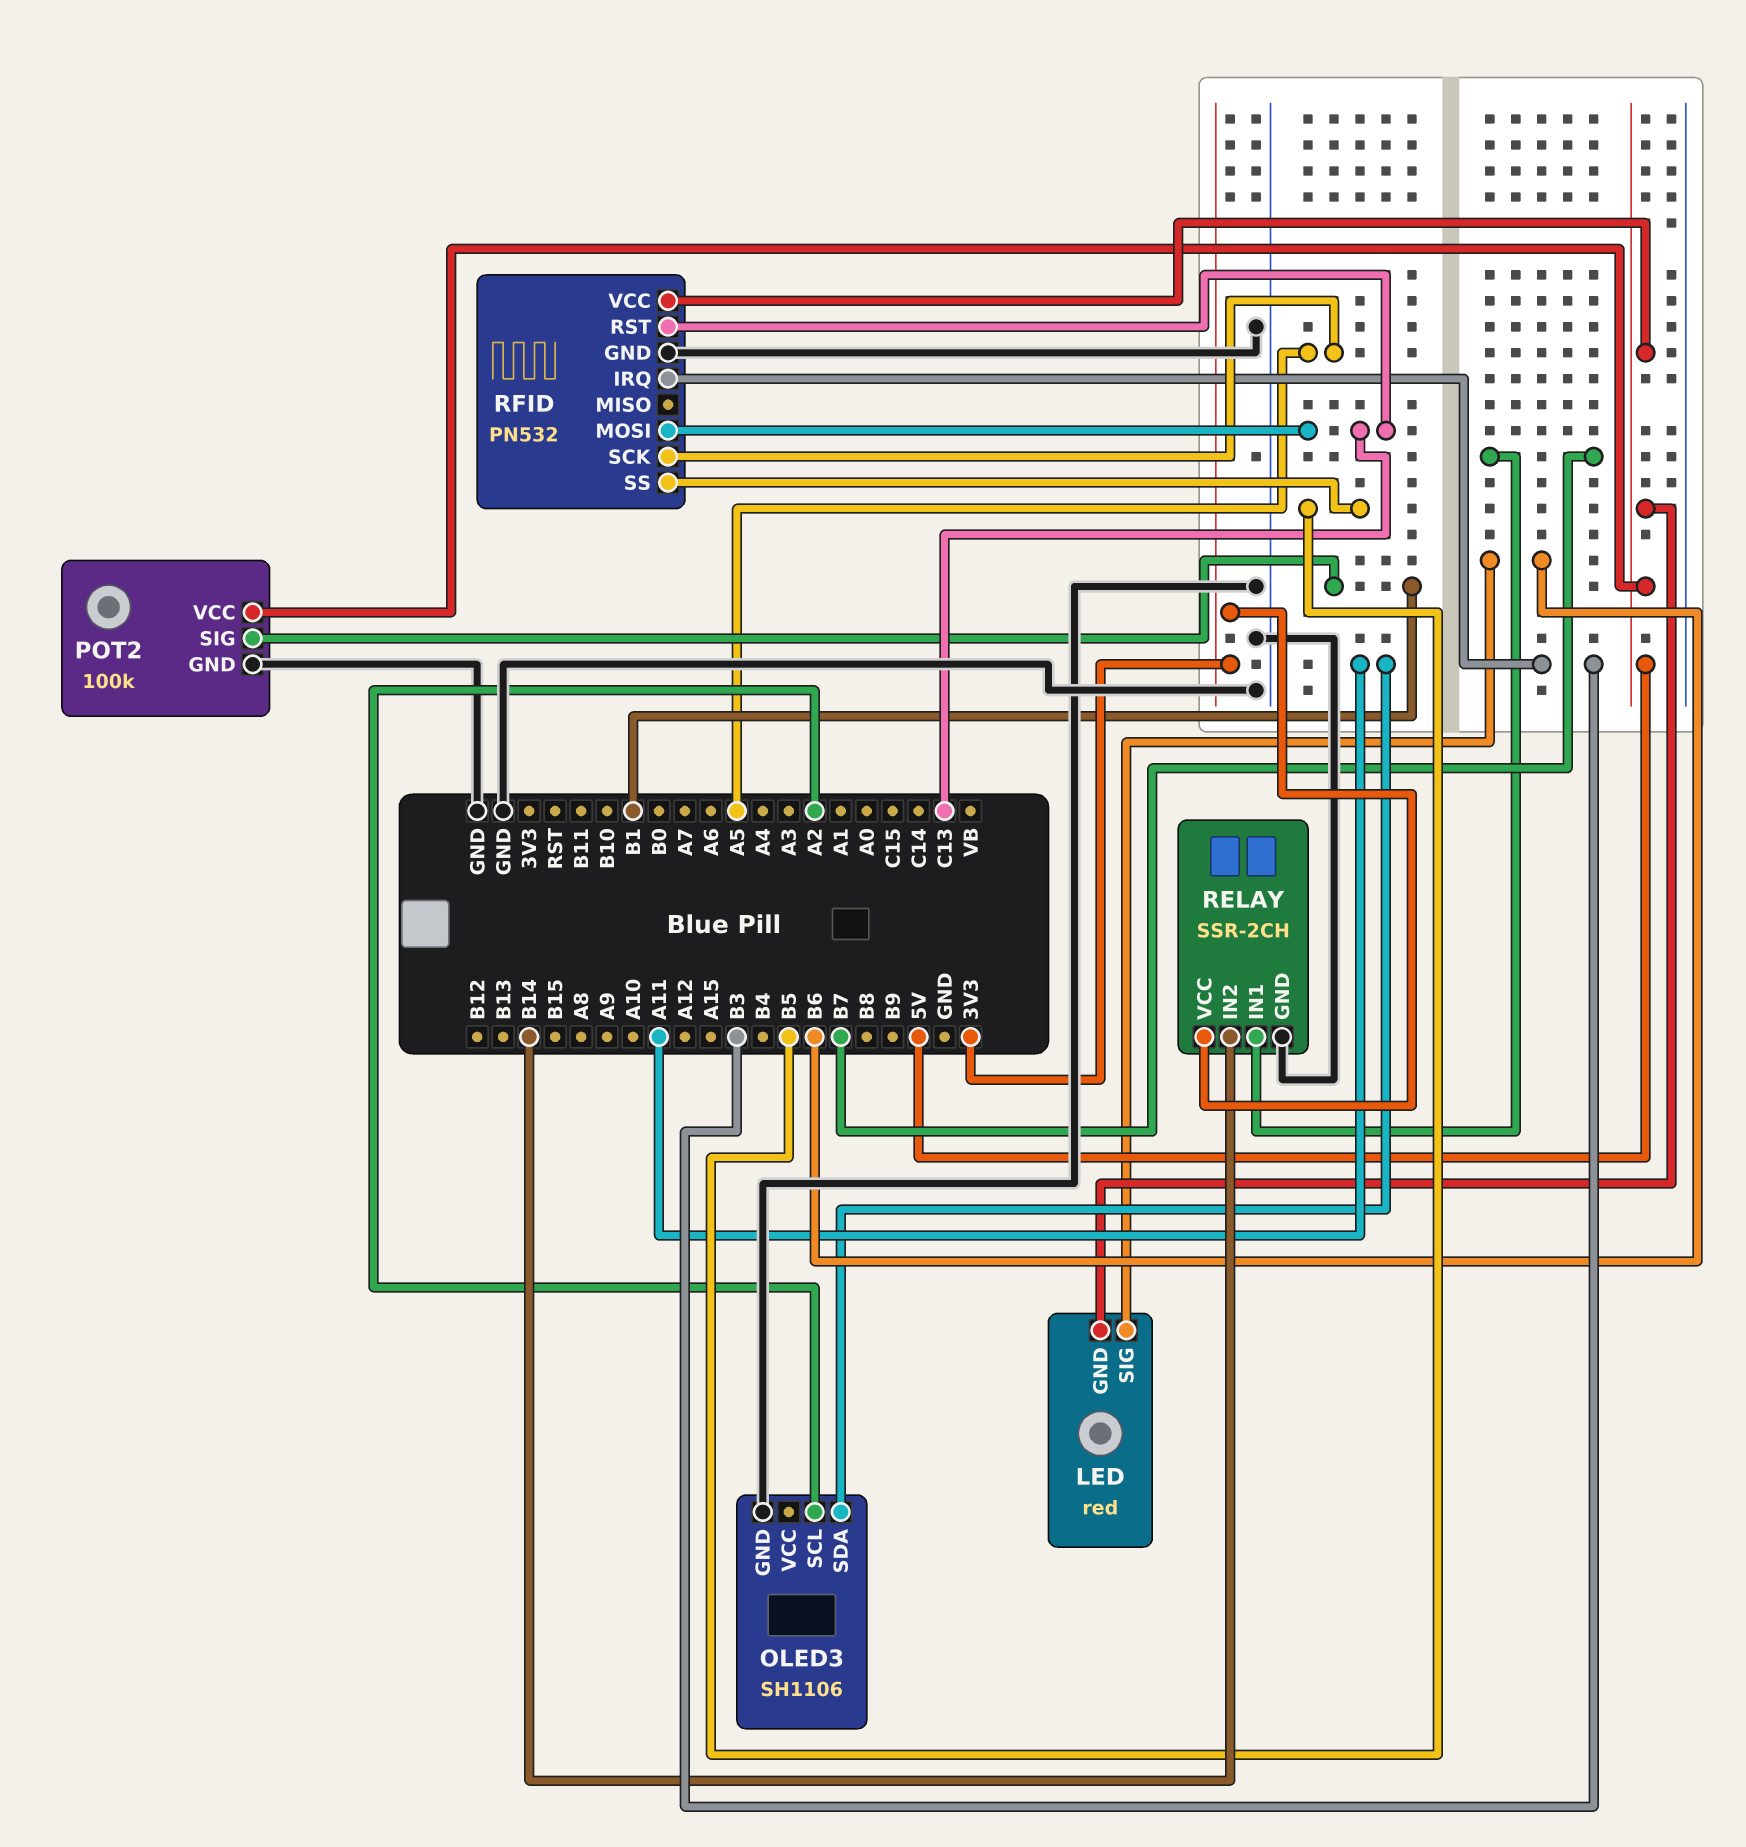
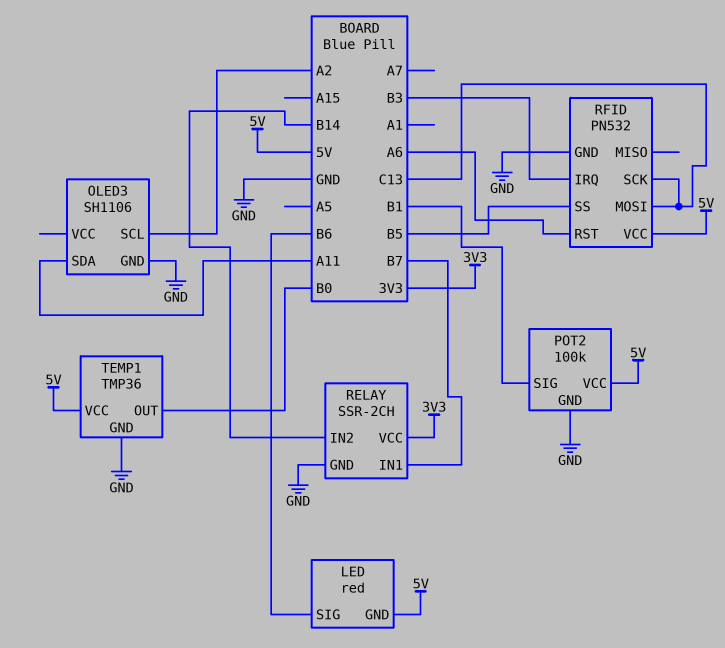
RFID pin RST: C13 -> A6
RFID pin SCK: A5 -> C13
TEMP1: none -> TMP36
TEMP1 pin GND: none -> GND
TEMP1 pin OUT: none -> B0
TEMP1 pin VCC: none -> 5V

